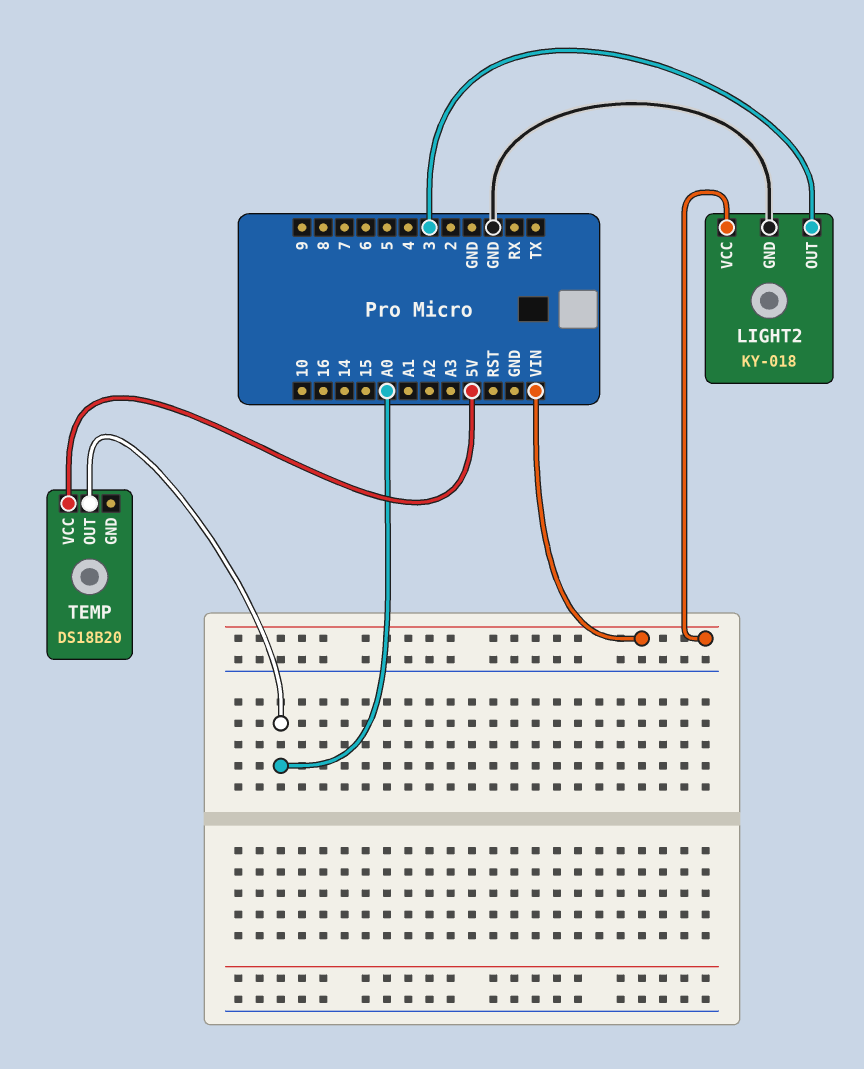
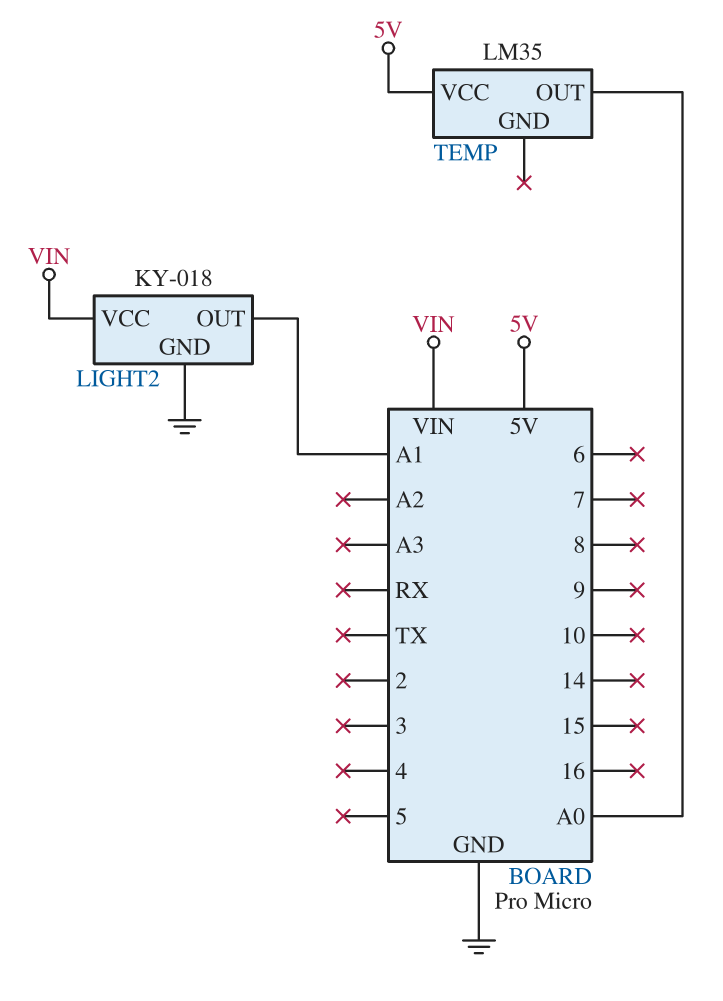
LIGHT2 pin OUT: 3 -> A1
TEMP: DS18B20 -> LM35

